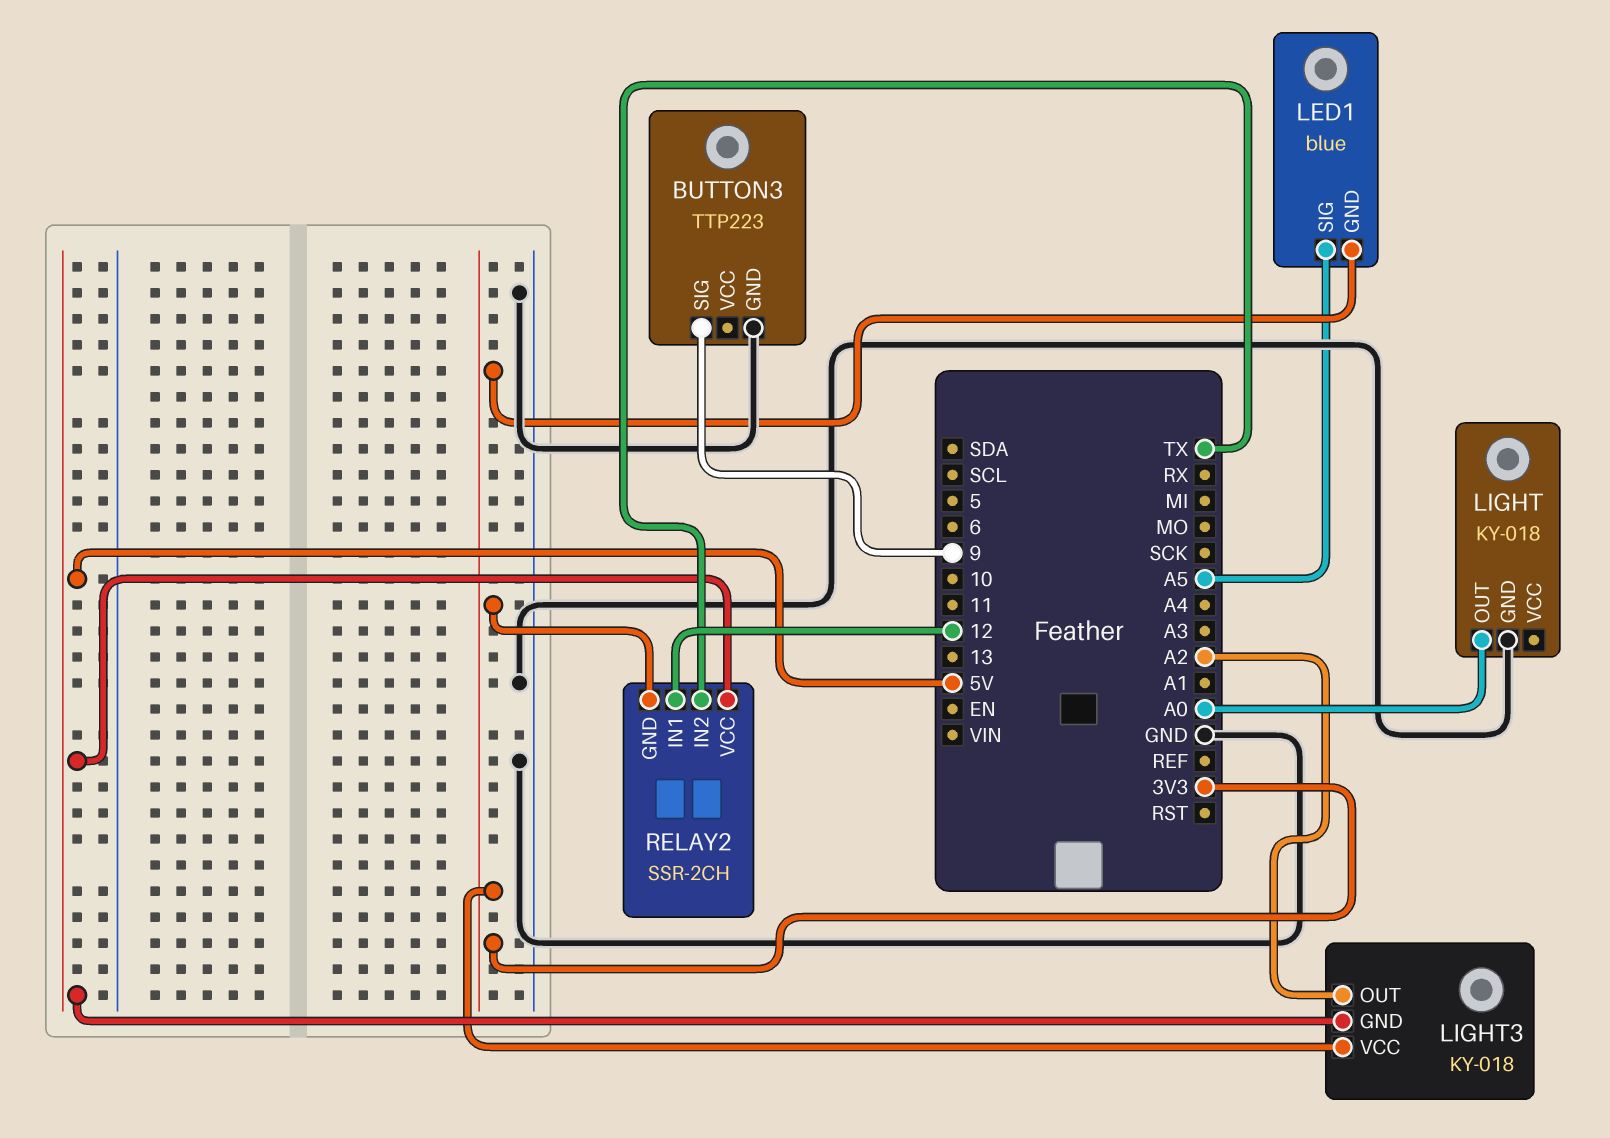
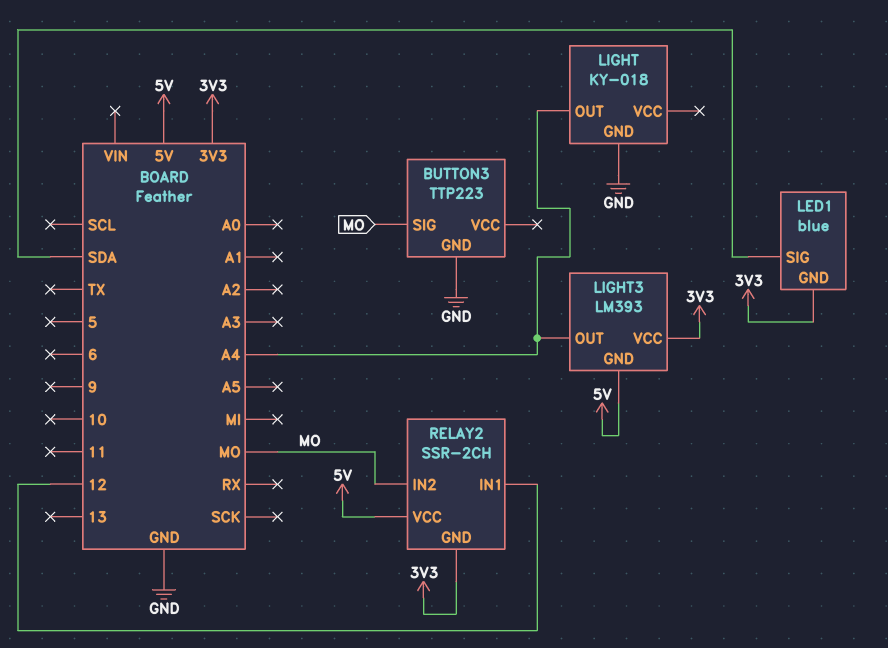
BUTTON3 pin SIG: 9 -> MO
LED1 pin SIG: A5 -> SDA
LIGHT pin OUT: A0 -> A4
LIGHT3: KY-018 -> LM393
LIGHT3 pin OUT: A2 -> A4
RELAY2 pin IN2: TX -> MO

